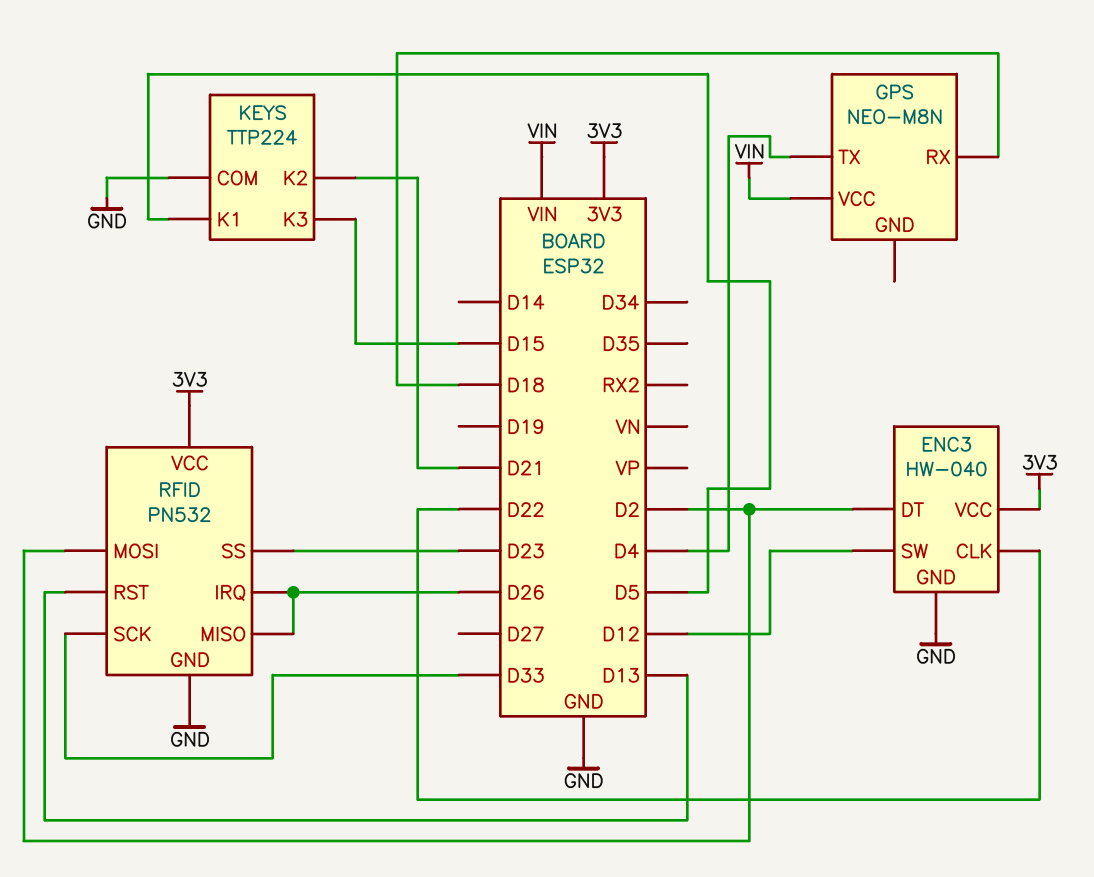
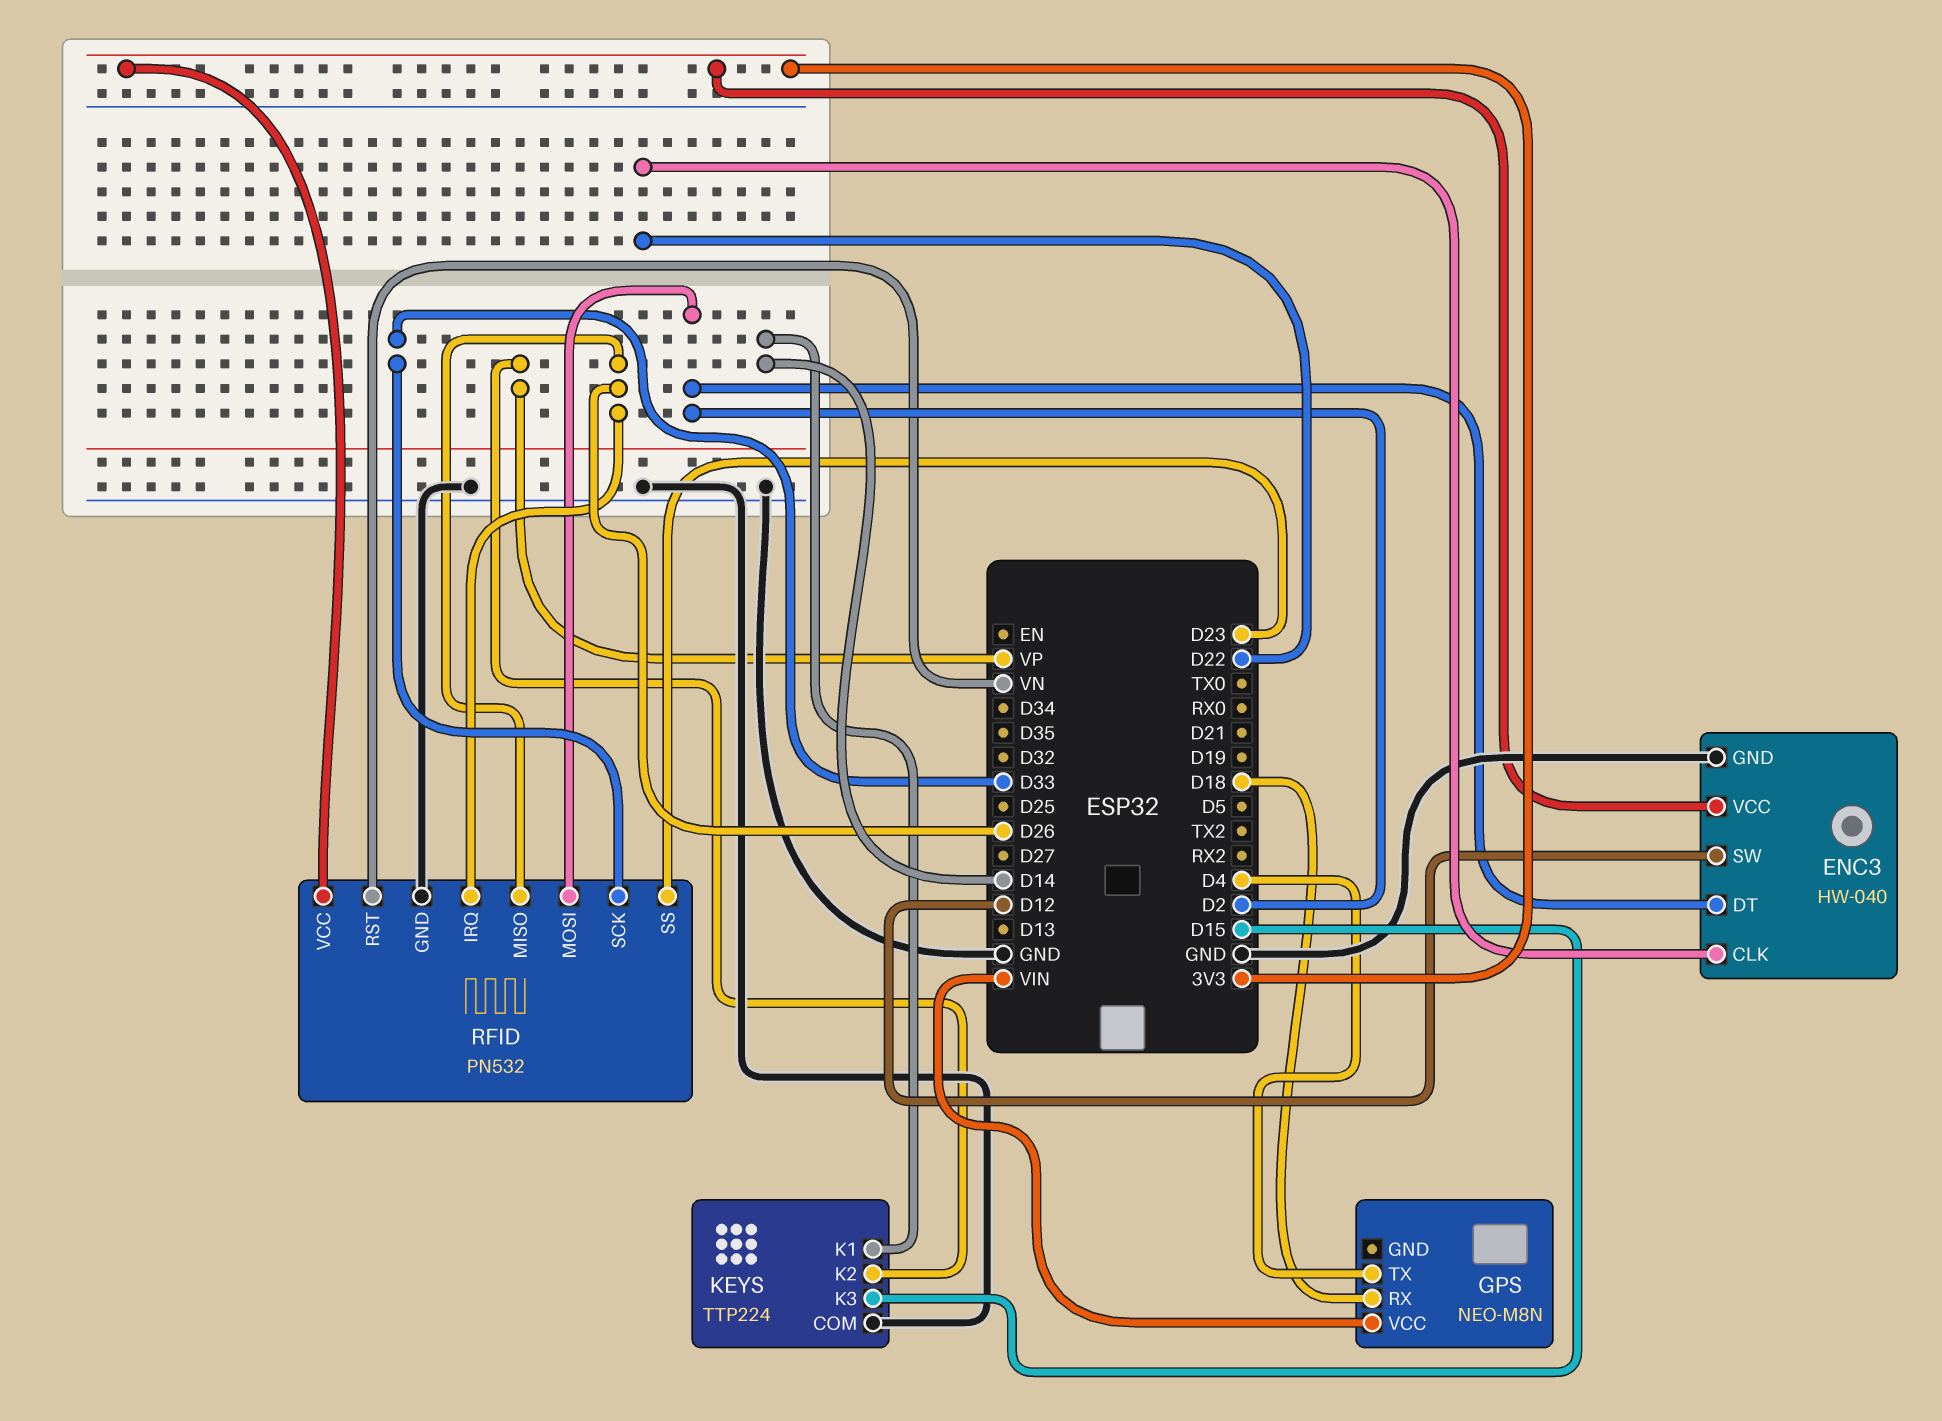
KEYS pin K1: D5 -> D14
KEYS pin K2: D21 -> VP
RFID pin RST: D13 -> VN

